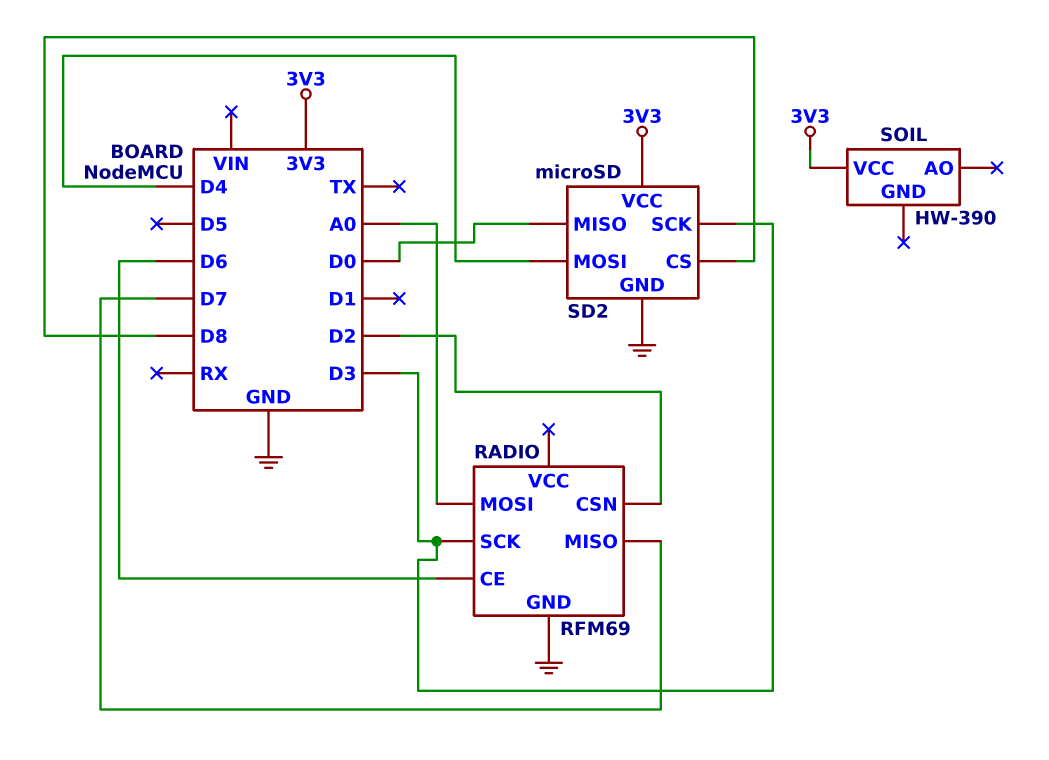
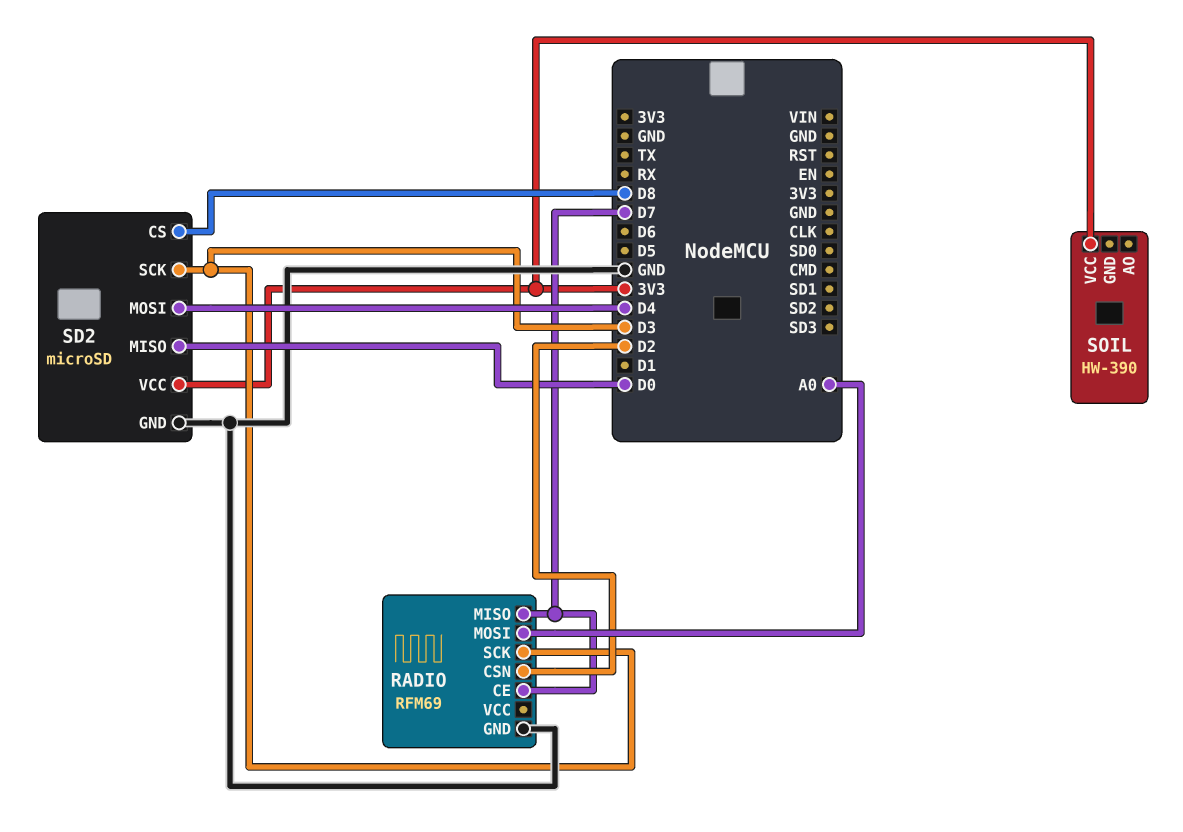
RADIO pin CE: D6 -> D7

